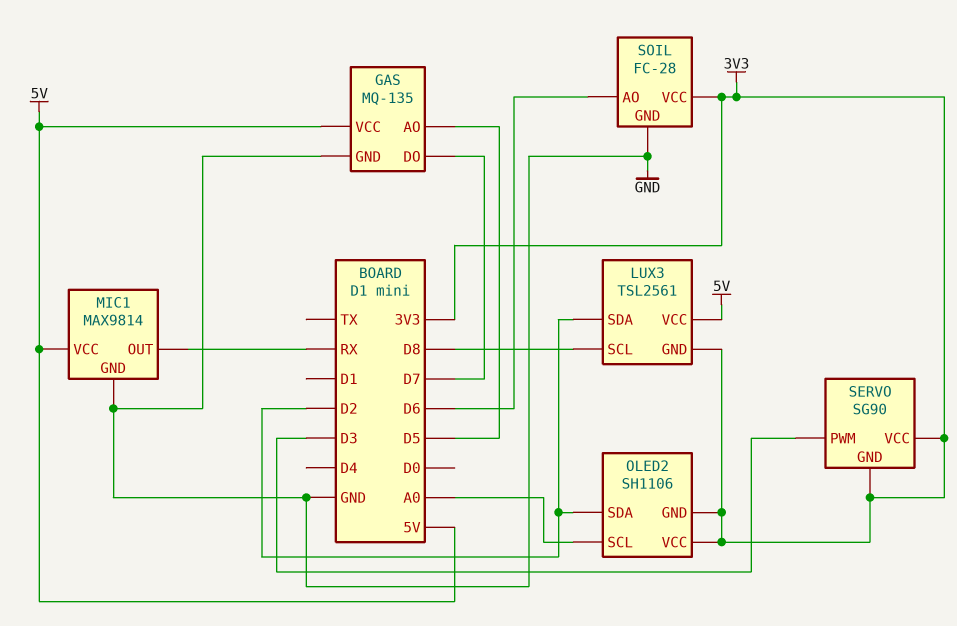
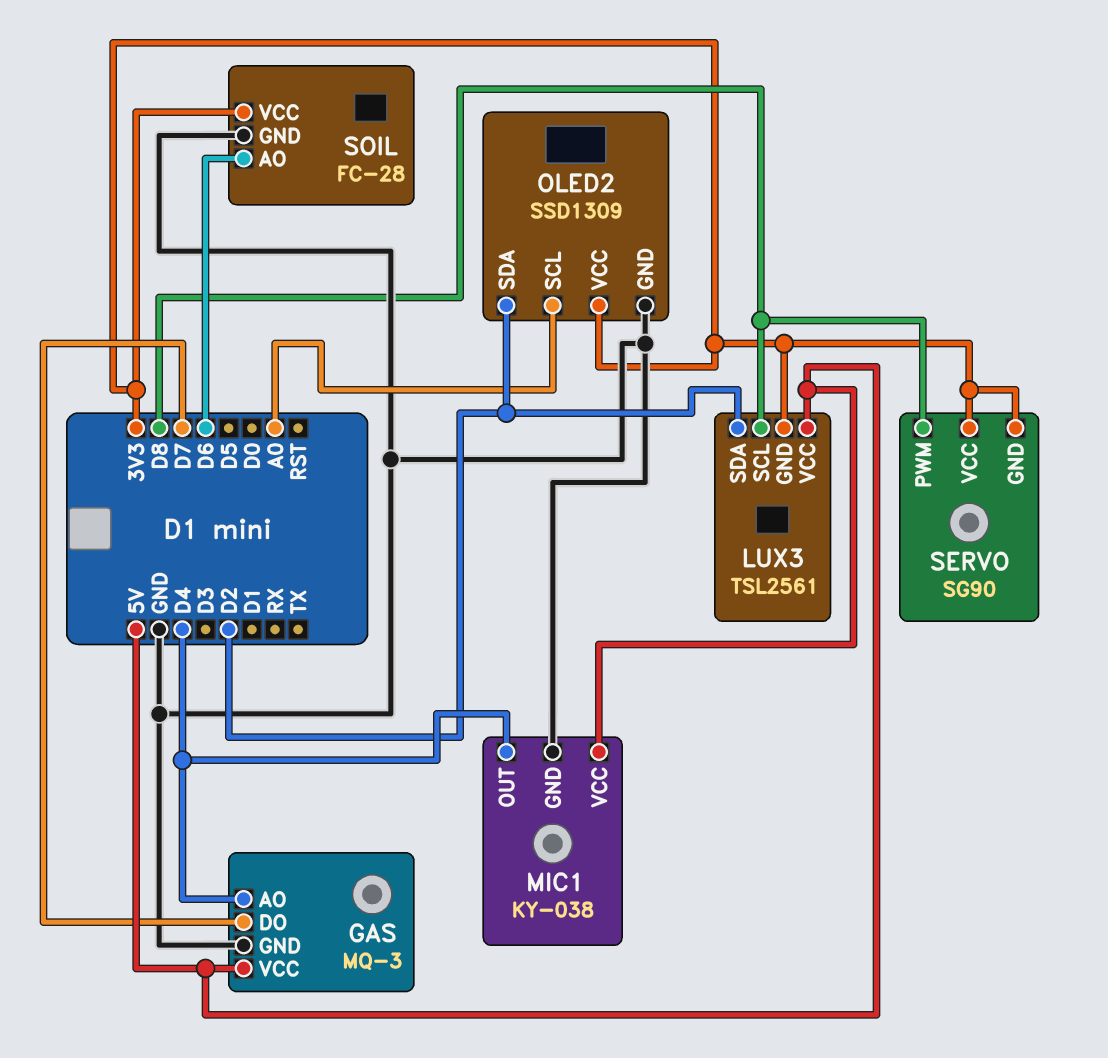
GAS: MQ-135 -> MQ-3
GAS pin AO: D5 -> D4
MIC1: MAX9814 -> KY-038
MIC1 pin OUT: RX -> D4
OLED2: SH1106 -> SSD1309
OLED2 pin GND: 3V3 -> GND
SERVO pin PWM: D3 -> D8

